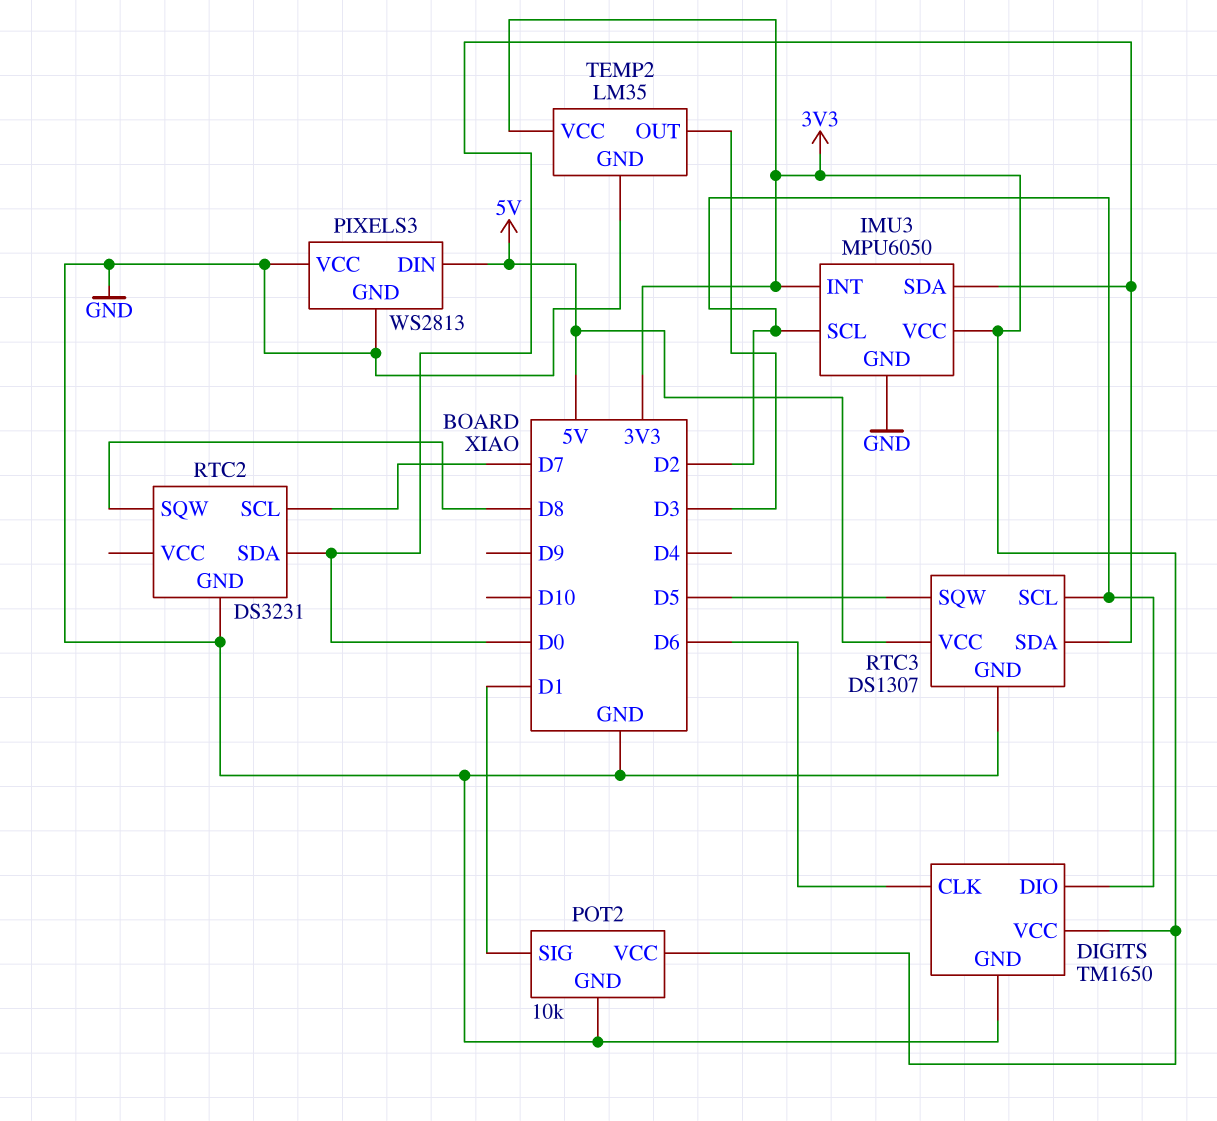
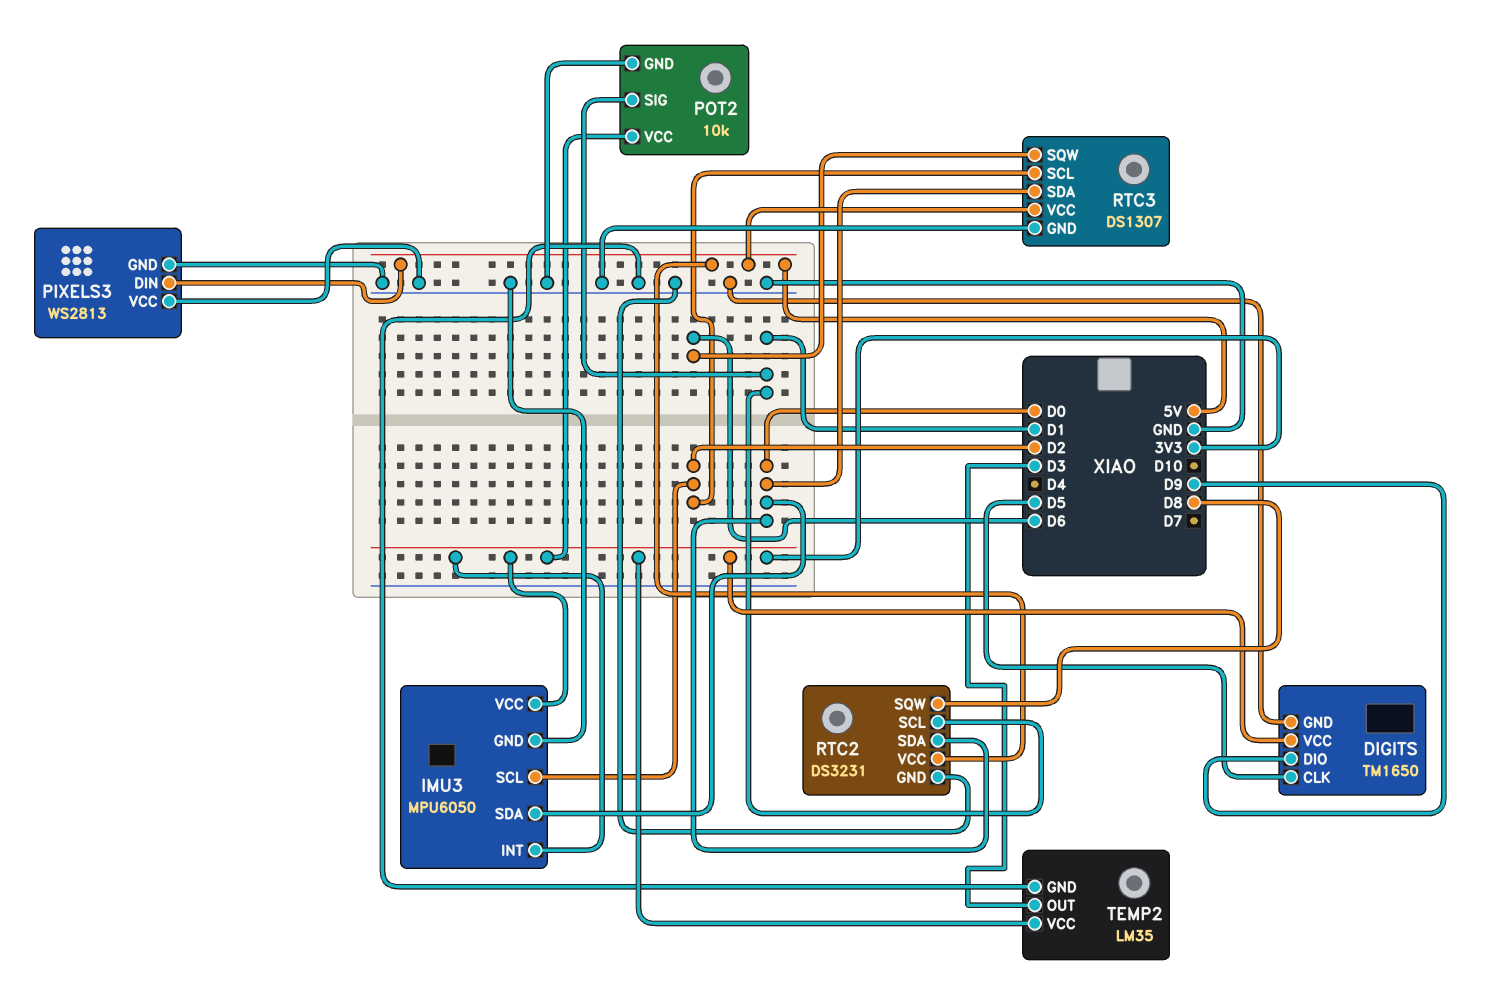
DIGITS pin CLK: D6 -> D5
DIGITS pin DIO: D2 -> D9
RTC2 pin SCL: D7 -> D1
RTC2 pin VCC: none -> 5V
RTC3 pin SQW: D5 -> D6

